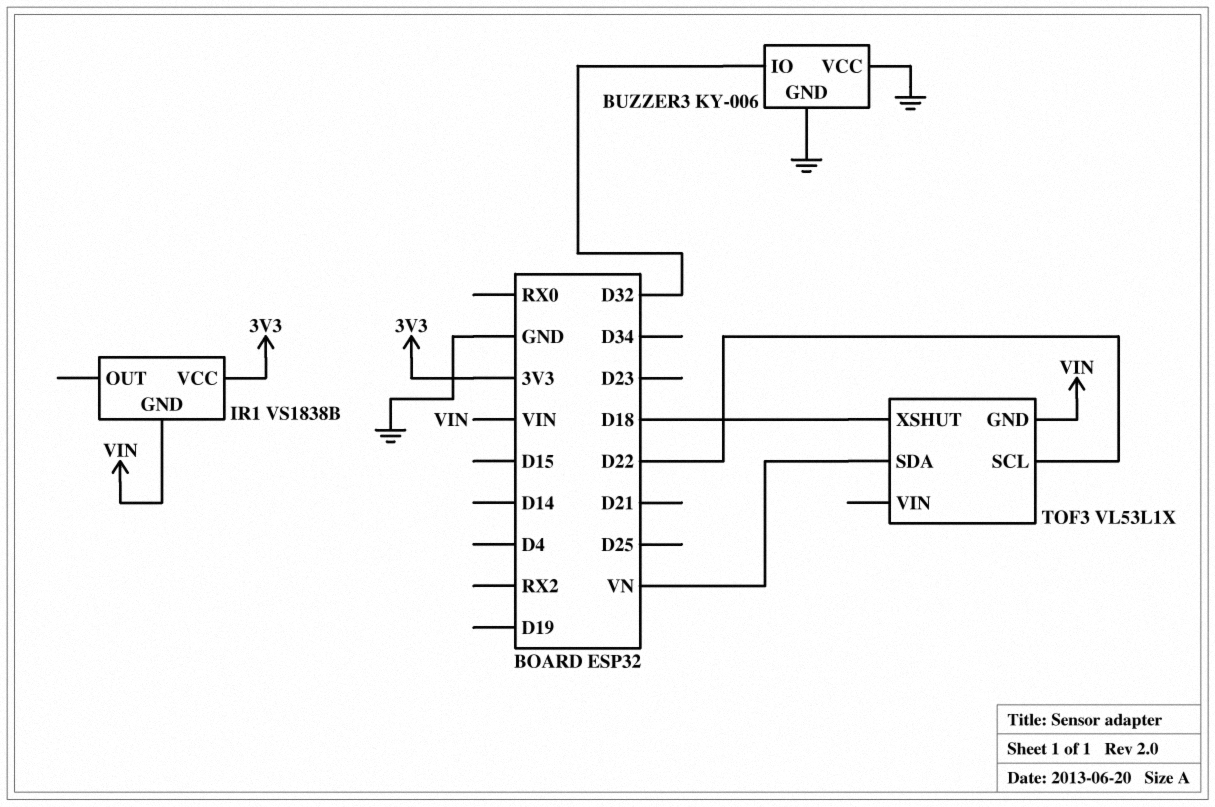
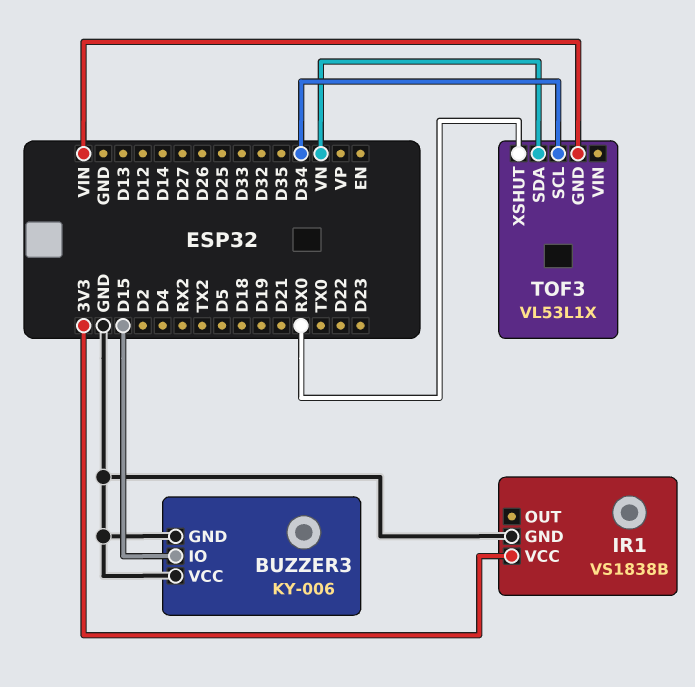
BUZZER3 pin IO: D32 -> D15
IR1 pin GND: VIN -> GND
TOF3 pin SCL: D22 -> D34
TOF3 pin XSHUT: D18 -> RX0

